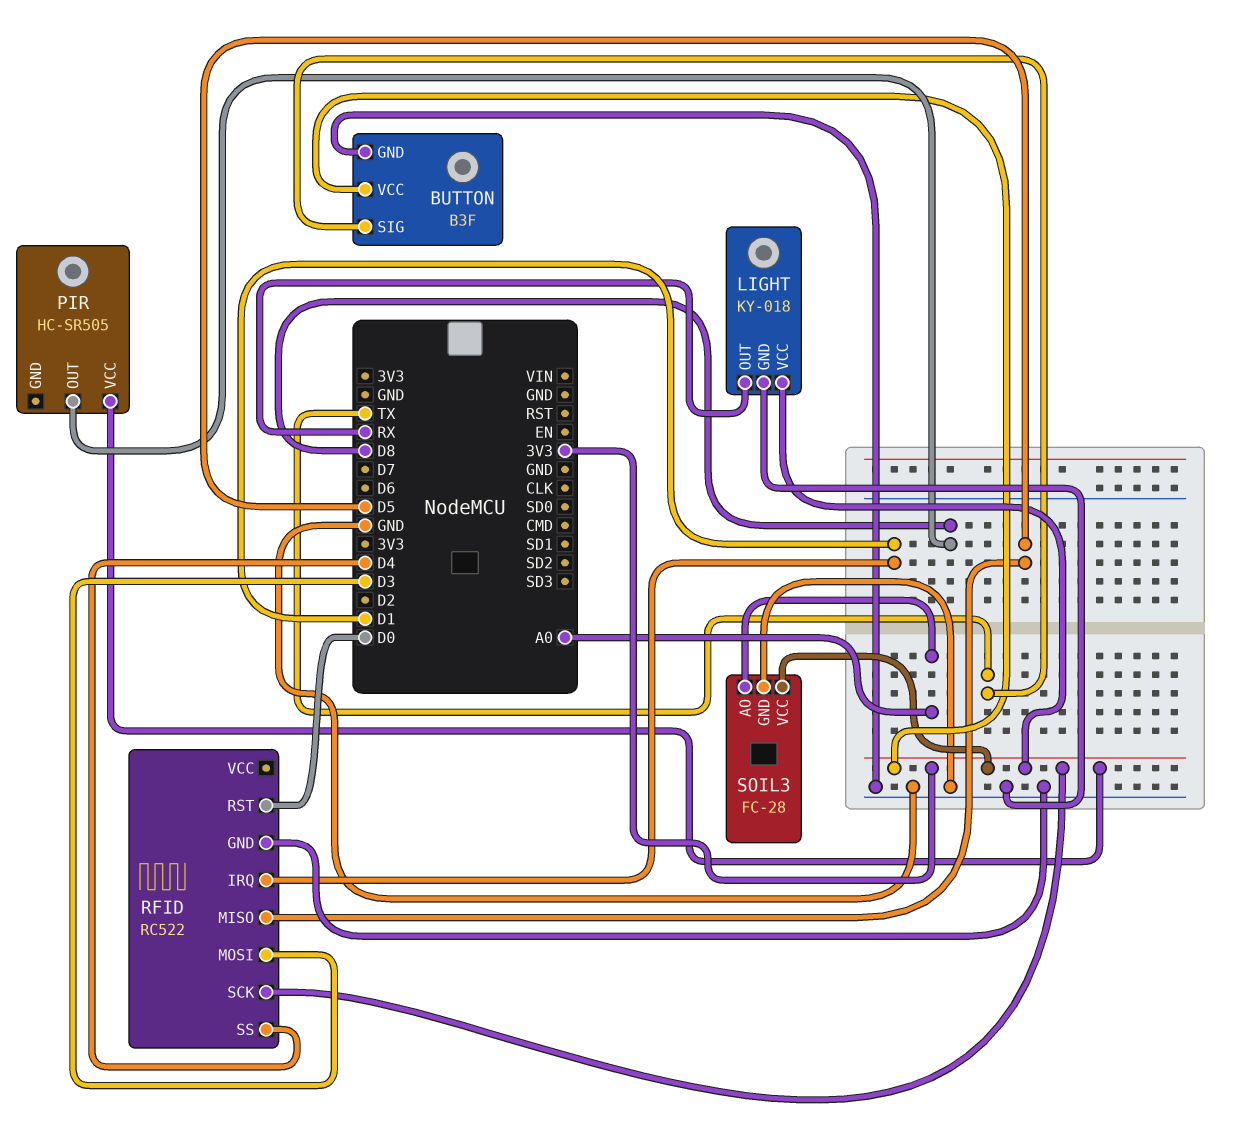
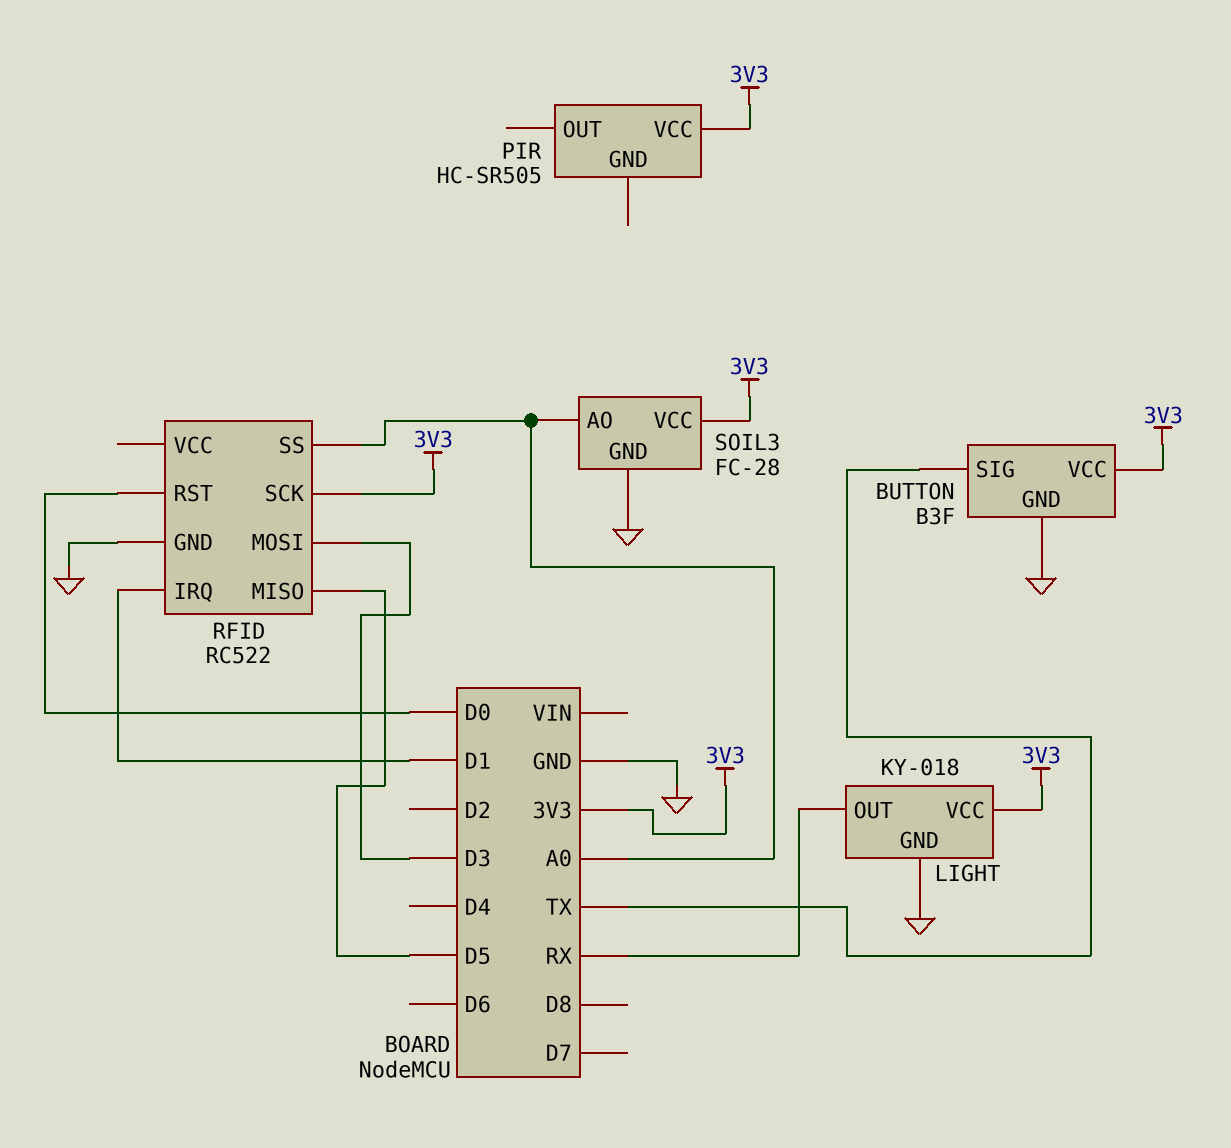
PIR pin OUT: D8 -> none
RFID pin SS: D4 -> A0

